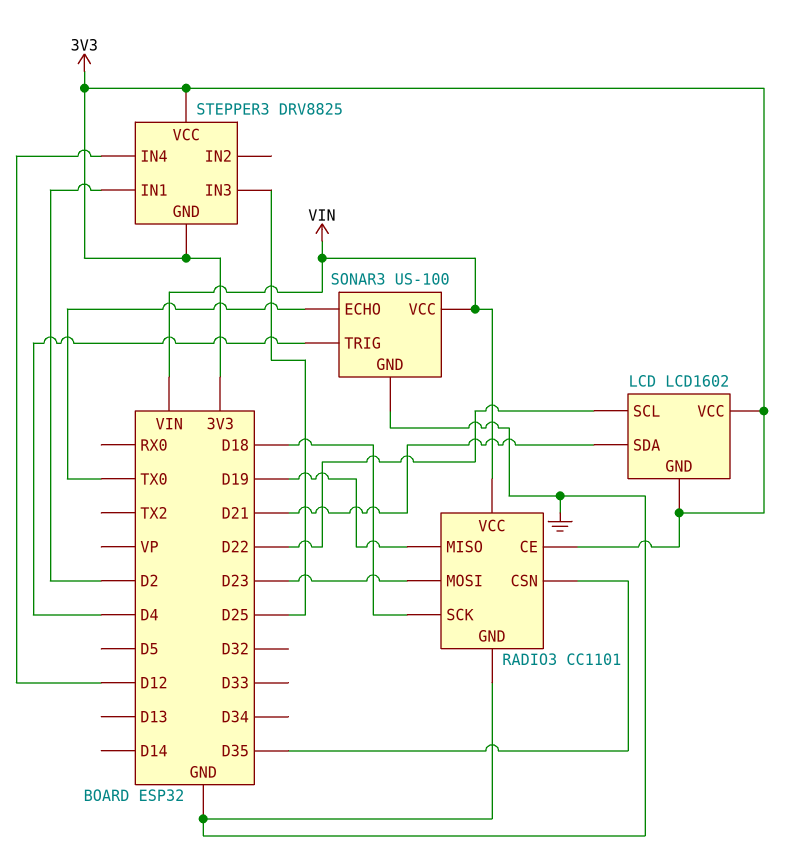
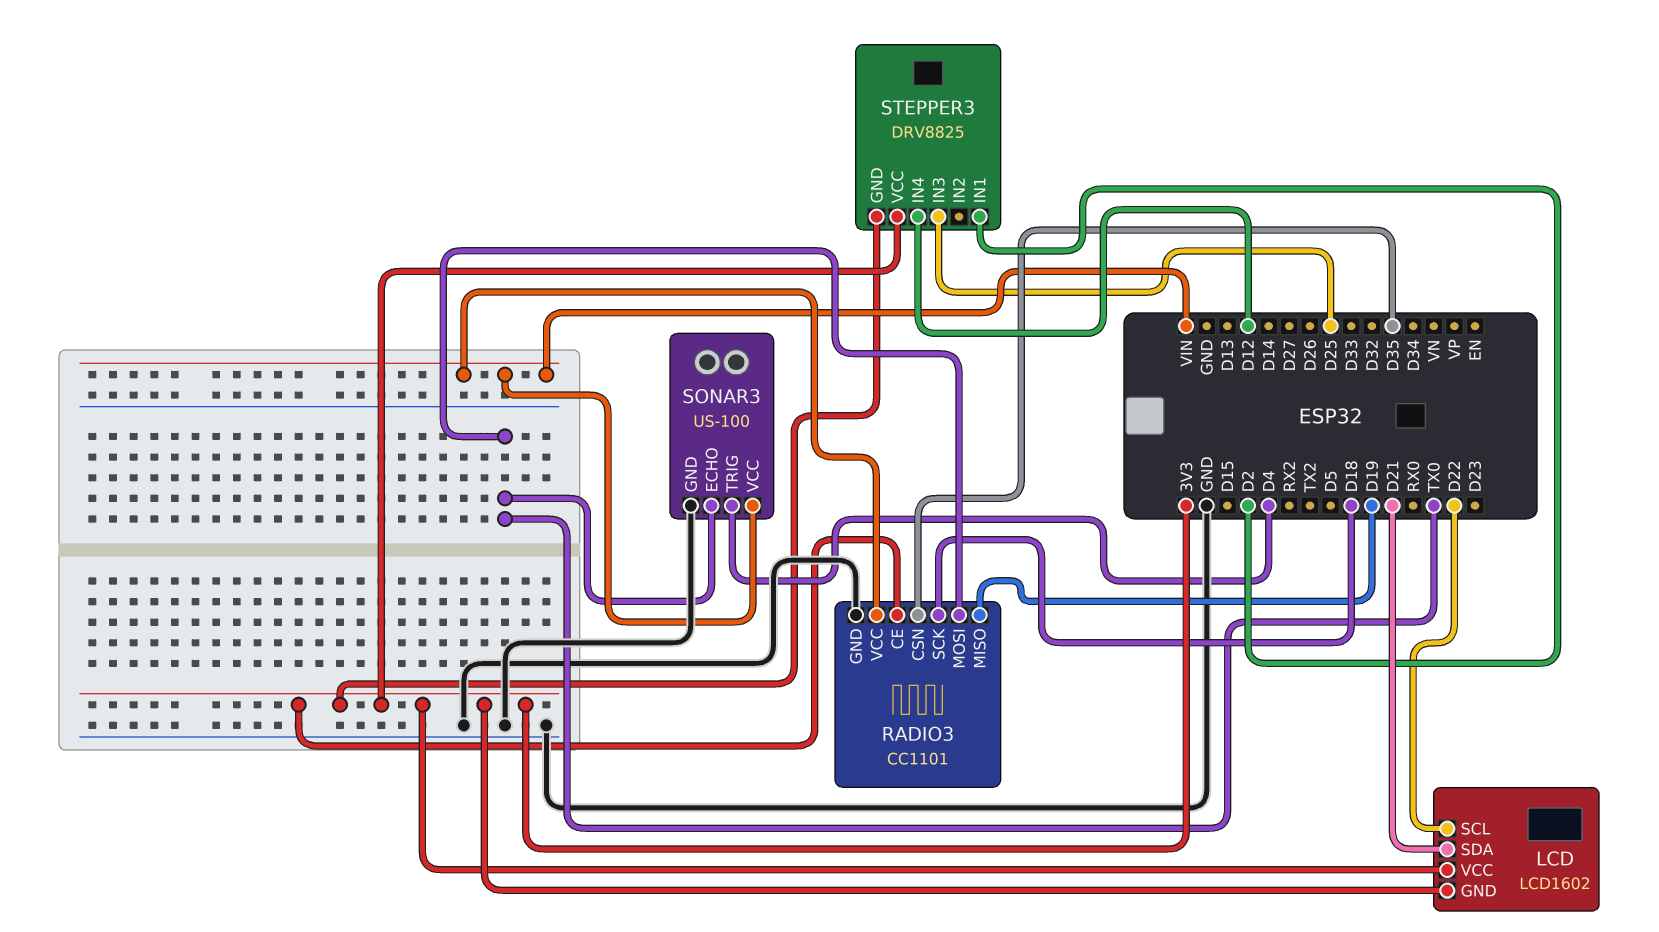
RADIO3 pin MOSI: D23 -> TX0

